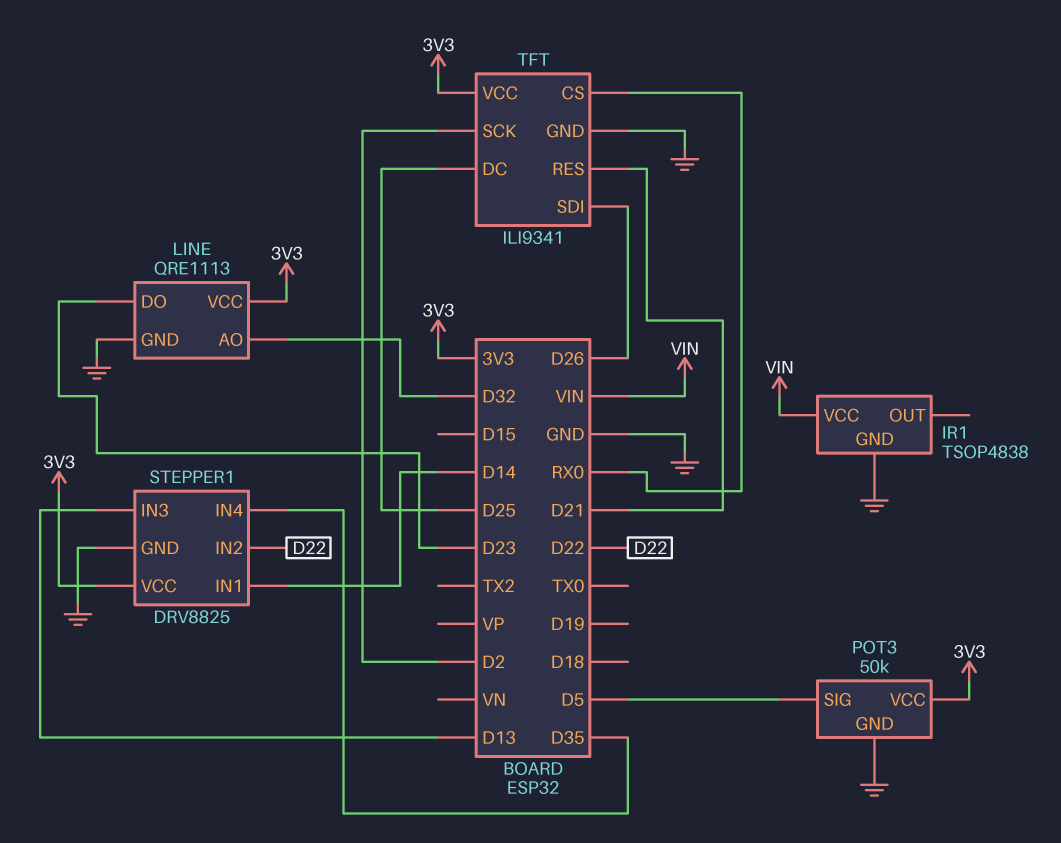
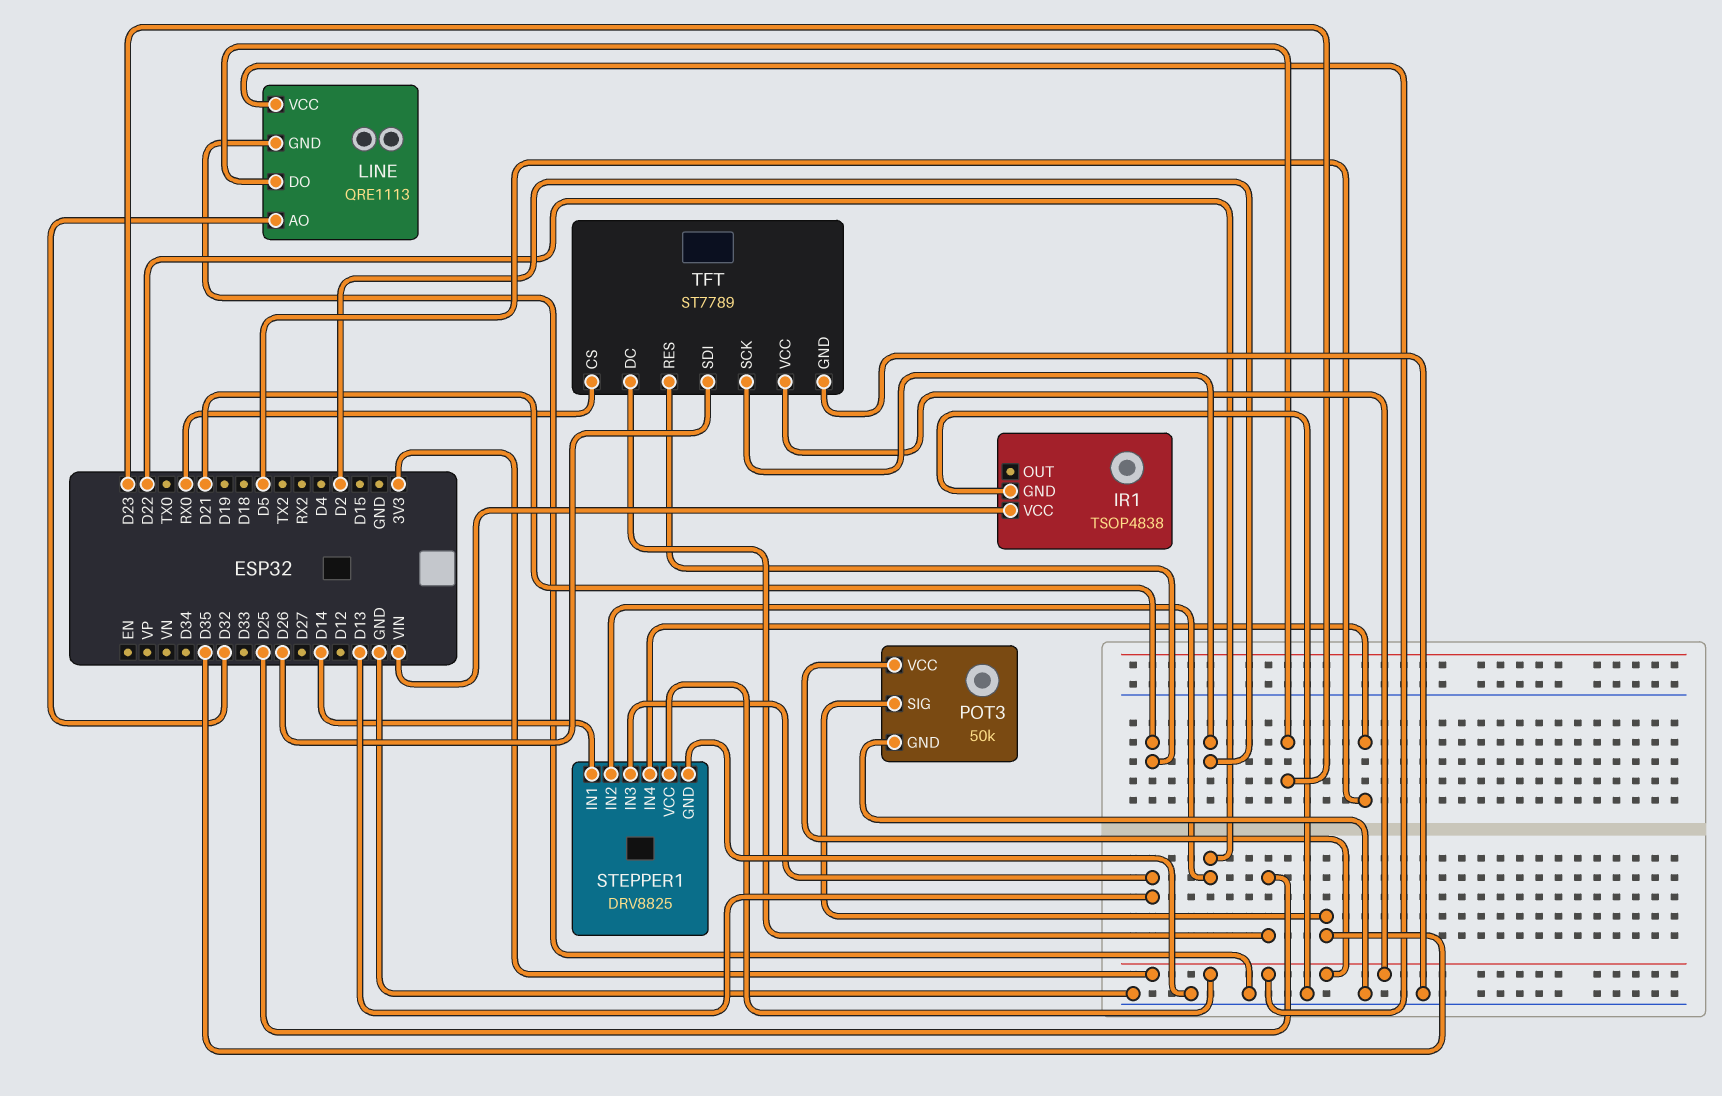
POT3 pin SIG: D5 -> D35
STEPPER1 pin IN4: D35 -> D5
TFT: ILI9341 -> ST7789

